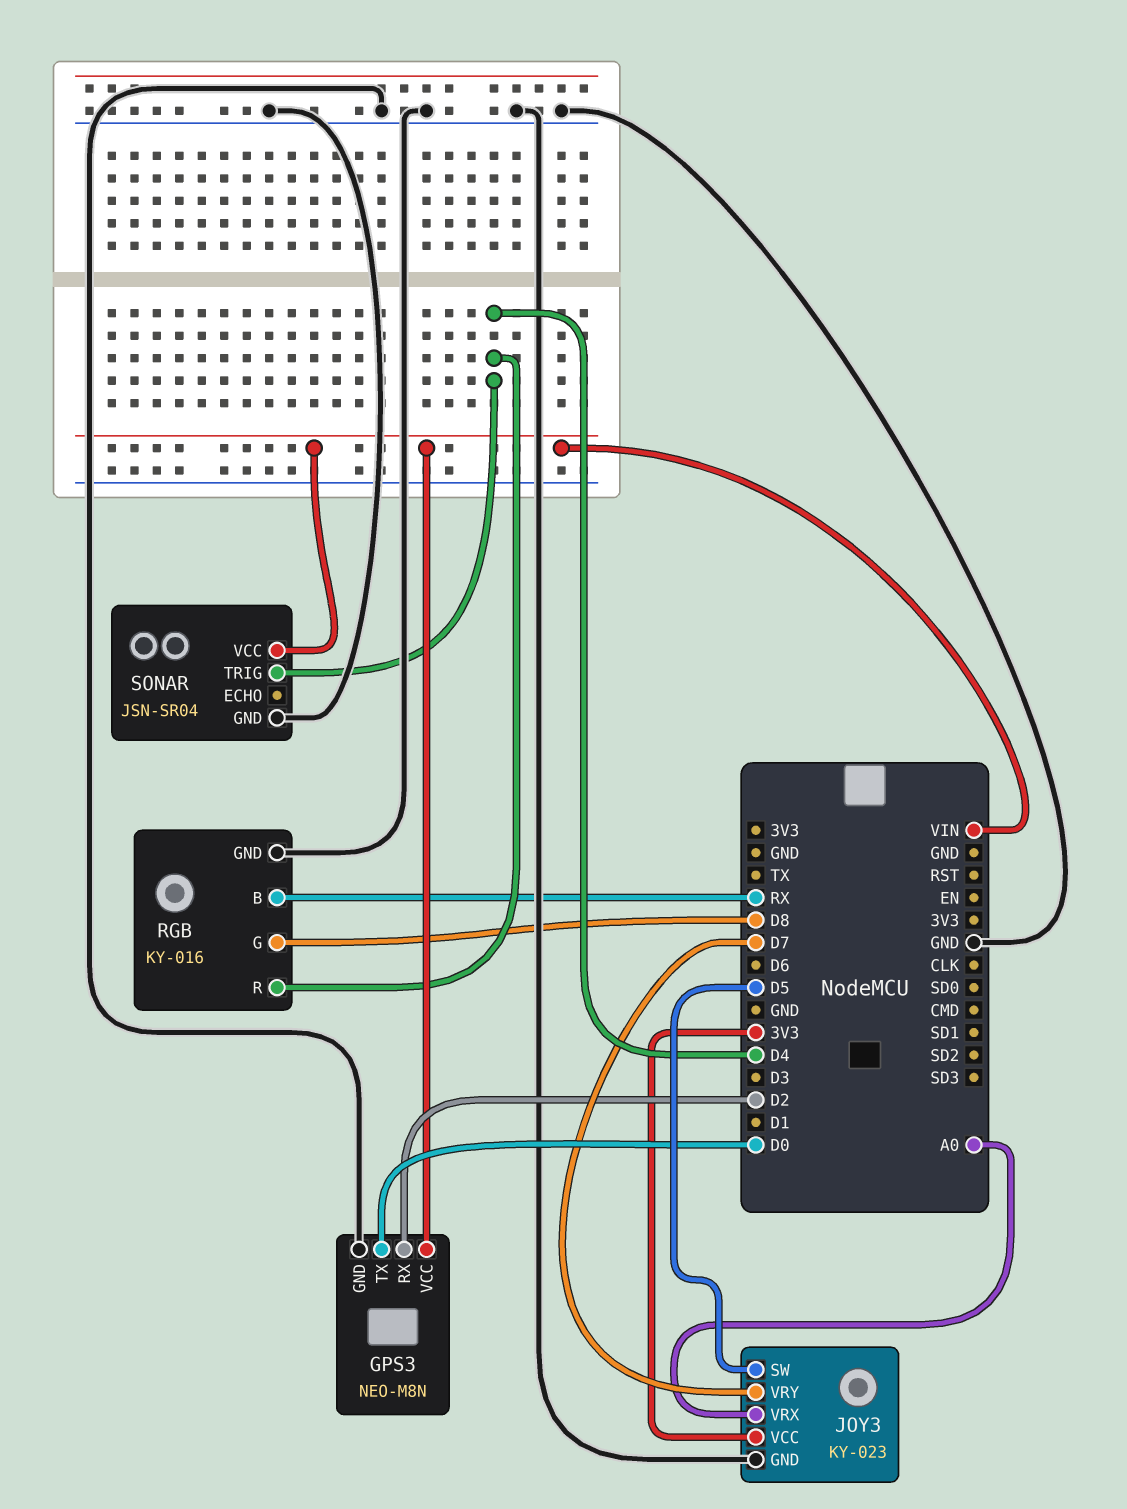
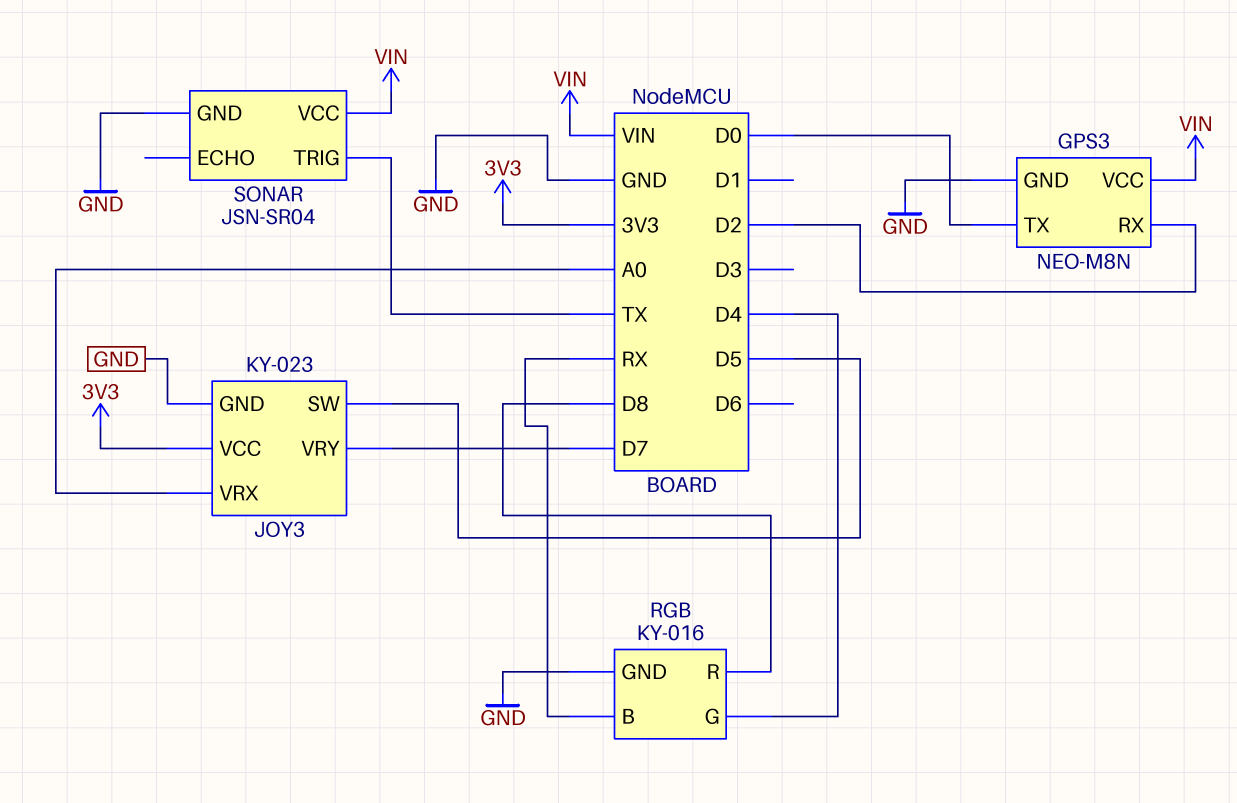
RGB pin G: D8 -> D4
RGB pin R: D4 -> D8
SONAR pin TRIG: D4 -> TX

